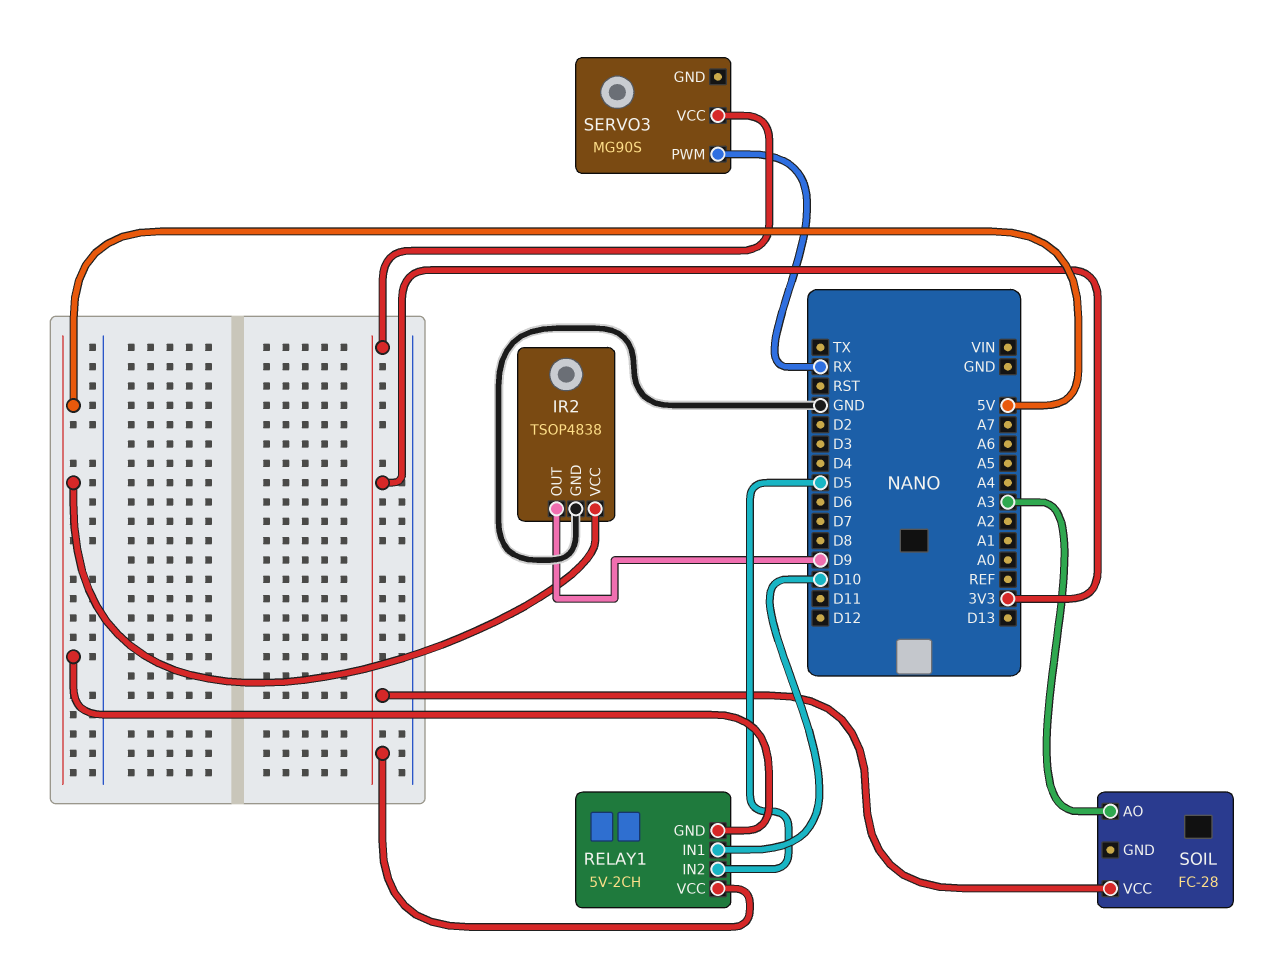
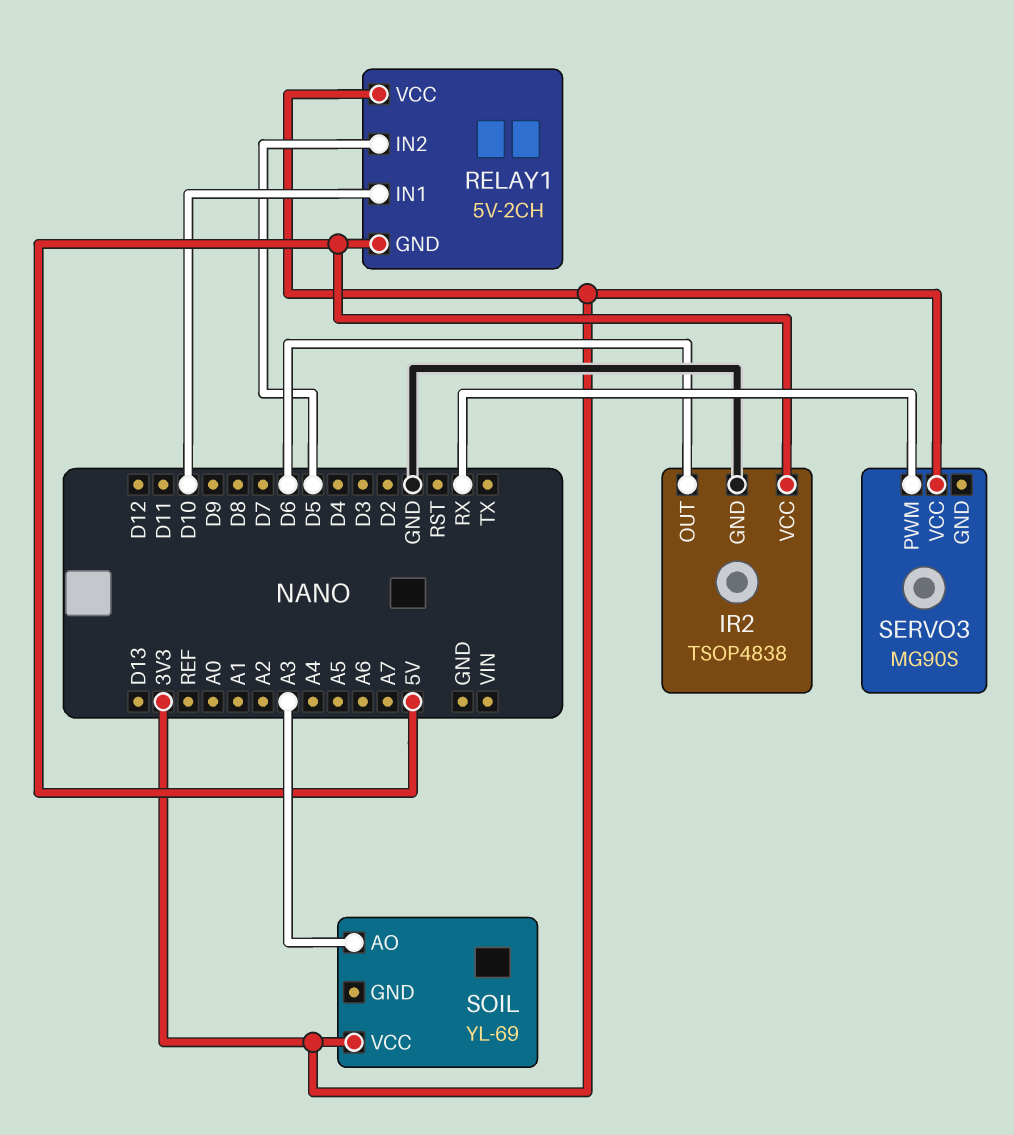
IR2 pin OUT: D9 -> D6
SOIL: FC-28 -> YL-69

